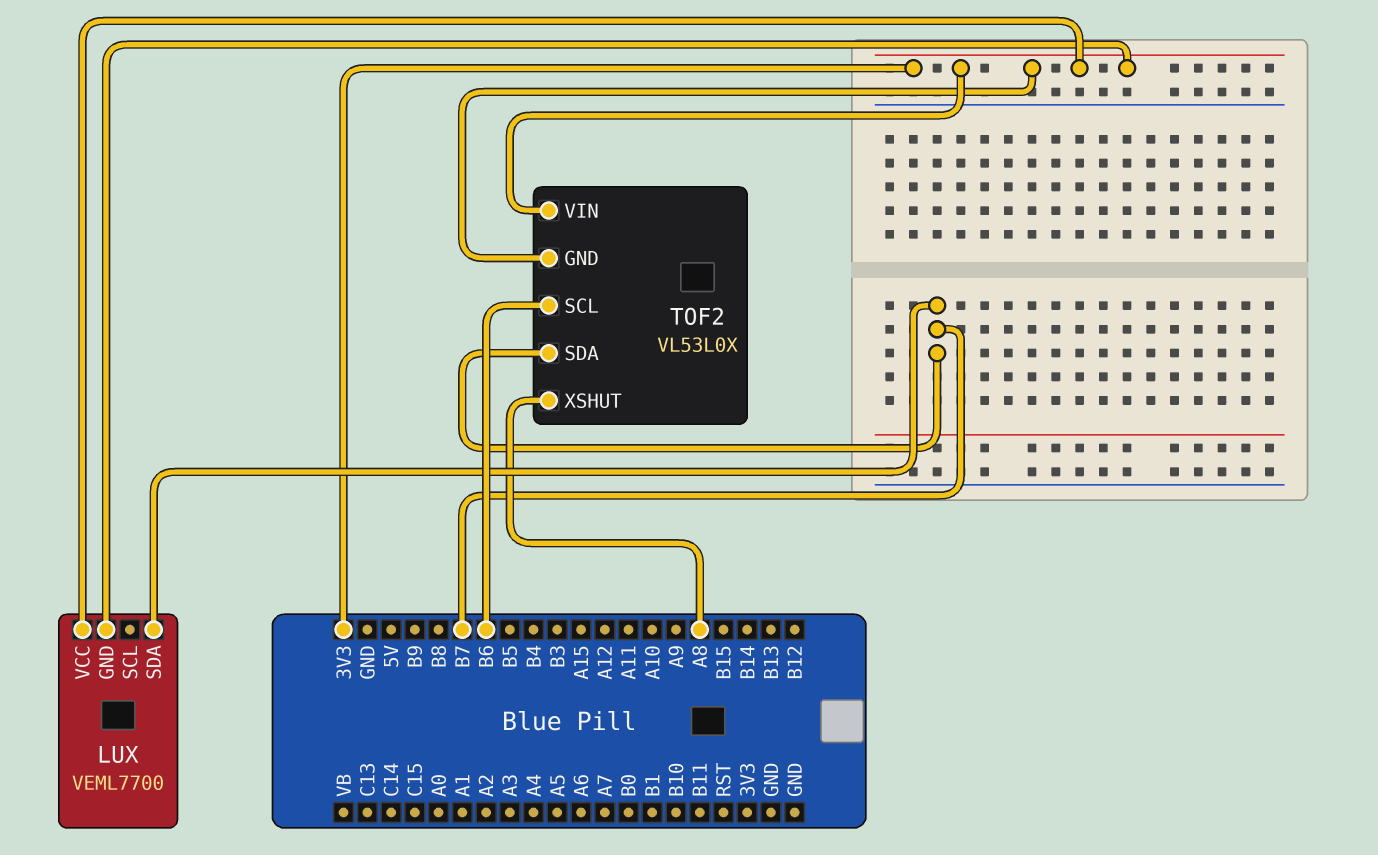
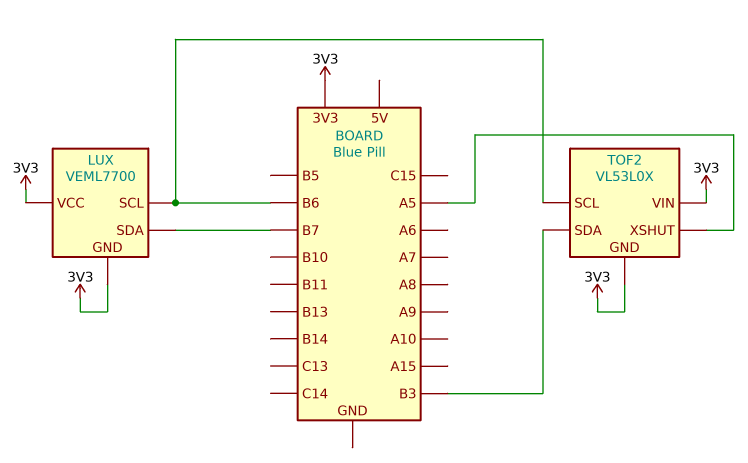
LUX pin SCL: none -> B6
TOF2 pin SDA: B7 -> B3
TOF2 pin XSHUT: A8 -> A5

